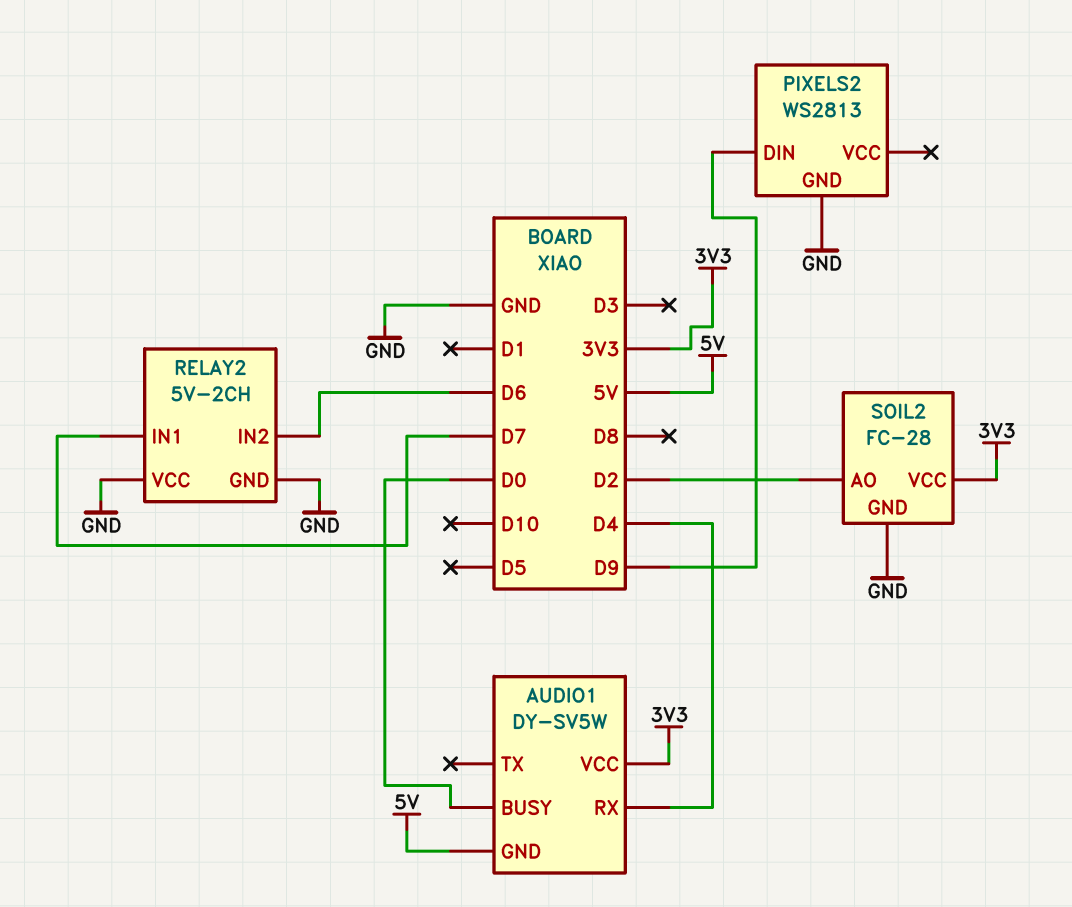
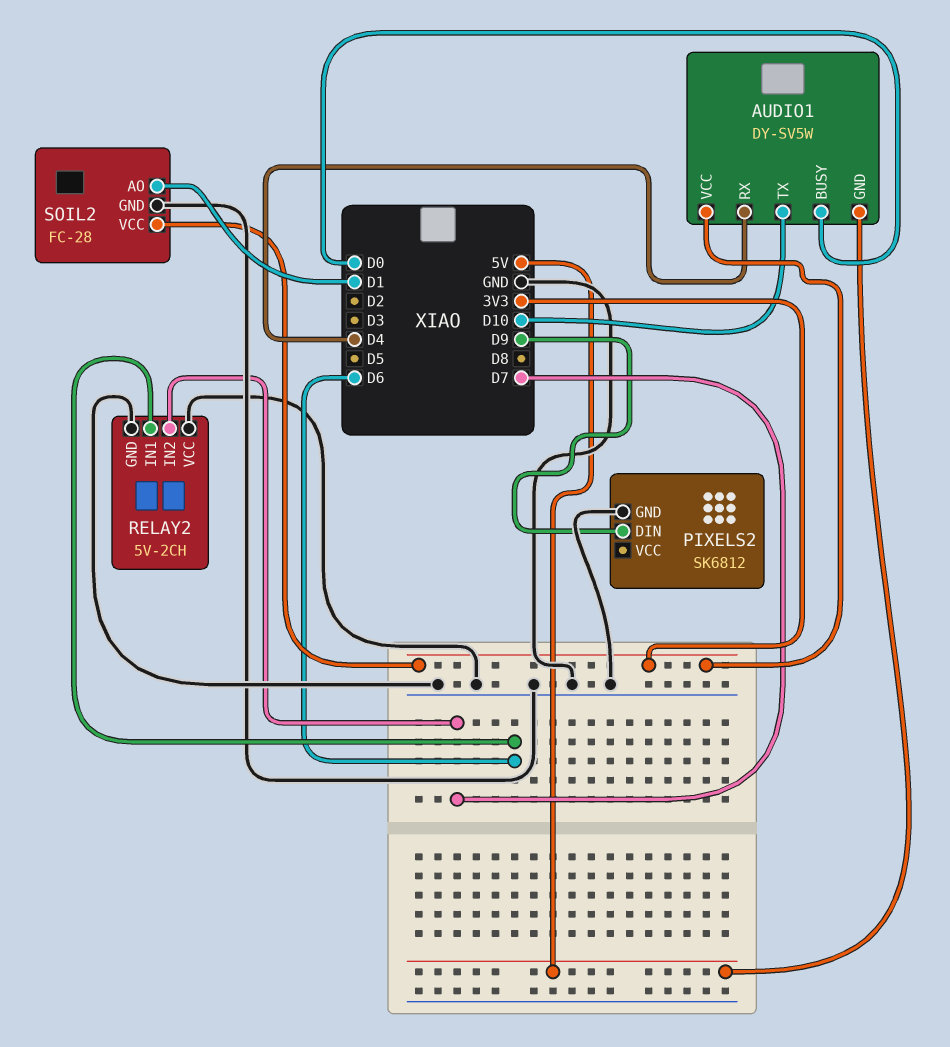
AUDIO1 pin TX: none -> D10
PIXELS2: WS2813 -> SK6812
RELAY2 pin IN1: D7 -> D6
RELAY2 pin IN2: D6 -> D7
SOIL2 pin AO: D2 -> D1

